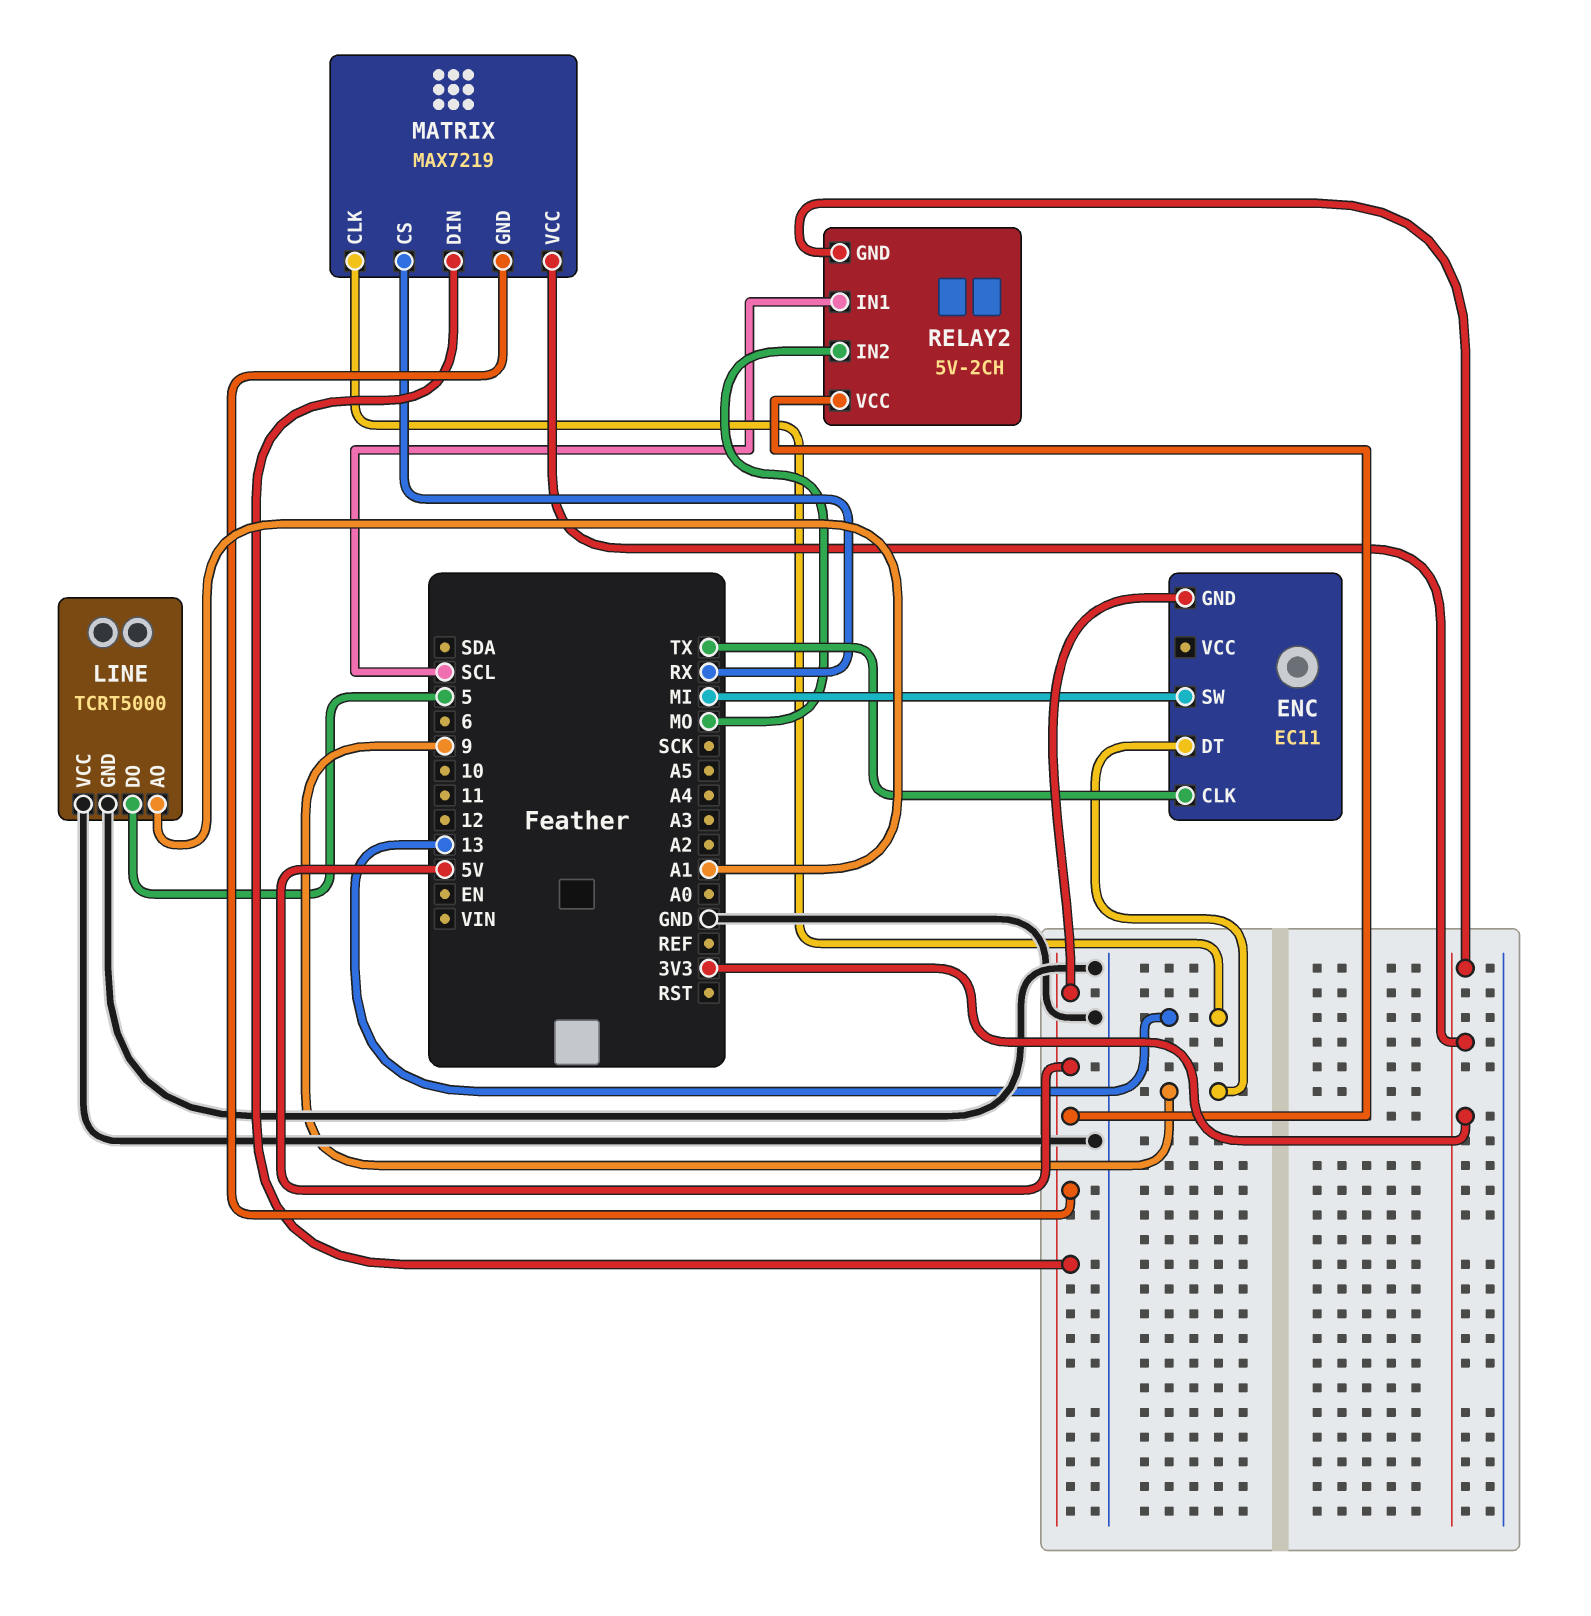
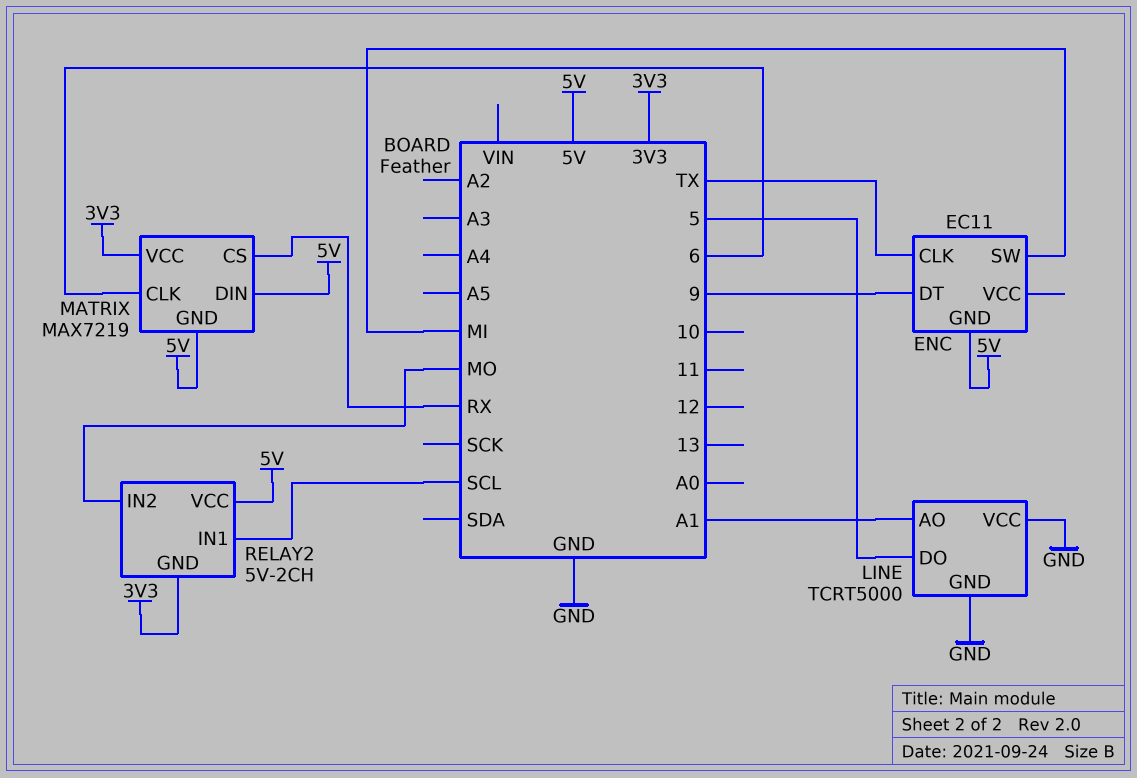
MATRIX pin CLK: 13 -> 6

